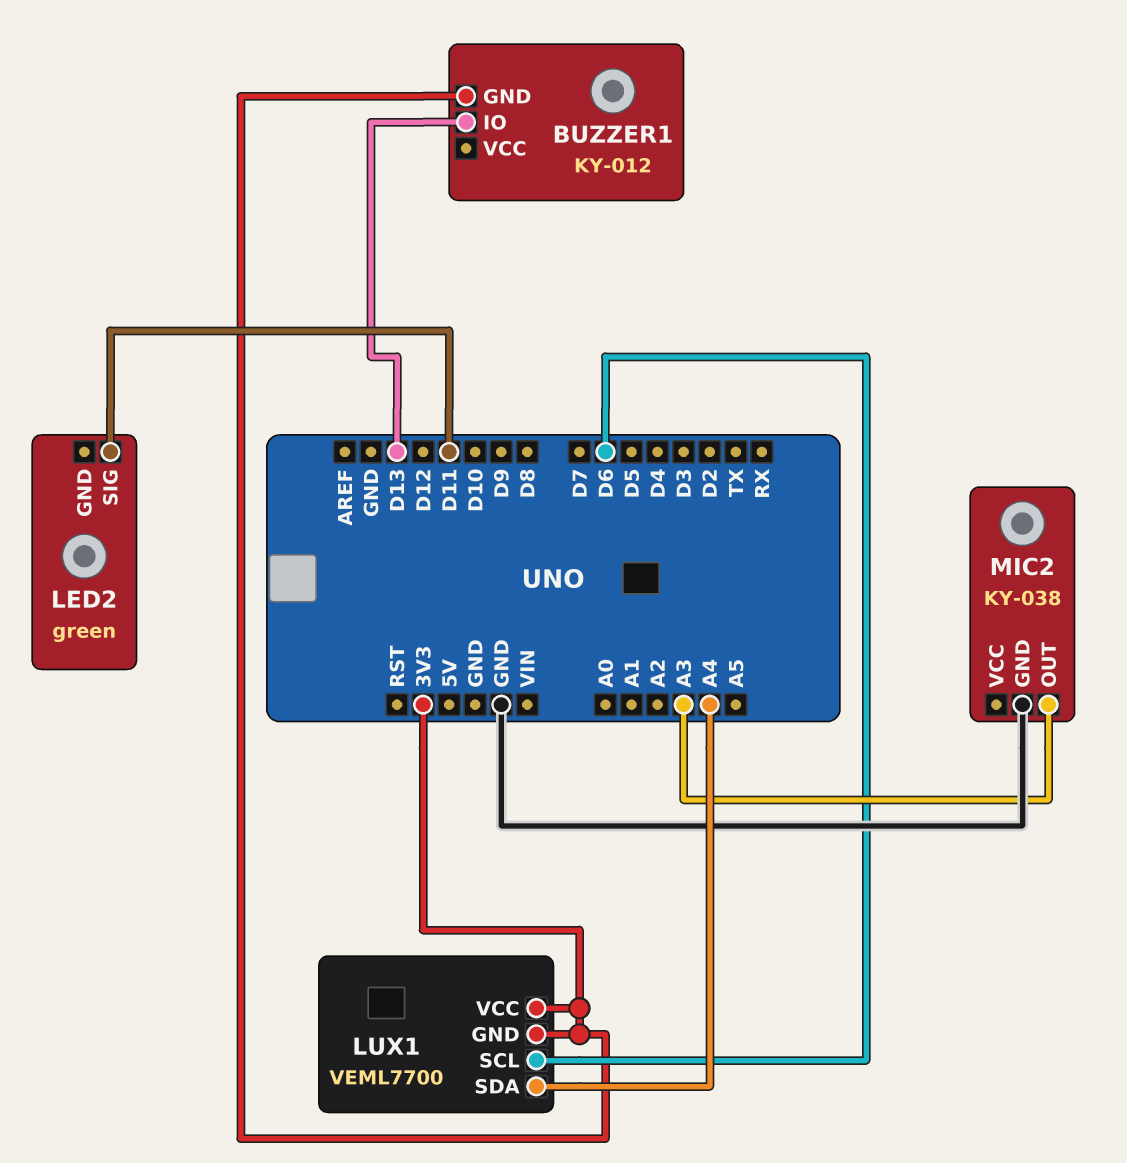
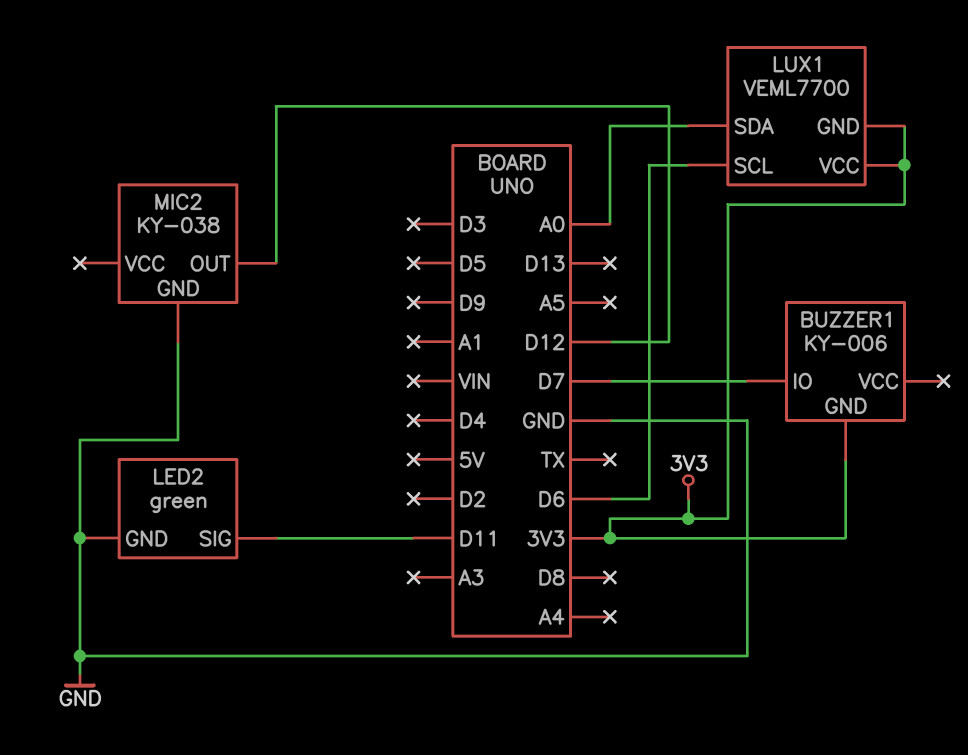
BUZZER1: KY-012 -> KY-006
BUZZER1 pin IO: D13 -> D7
LED2 pin GND: none -> GND
LUX1 pin SDA: A4 -> A0
MIC2 pin OUT: A3 -> D12

